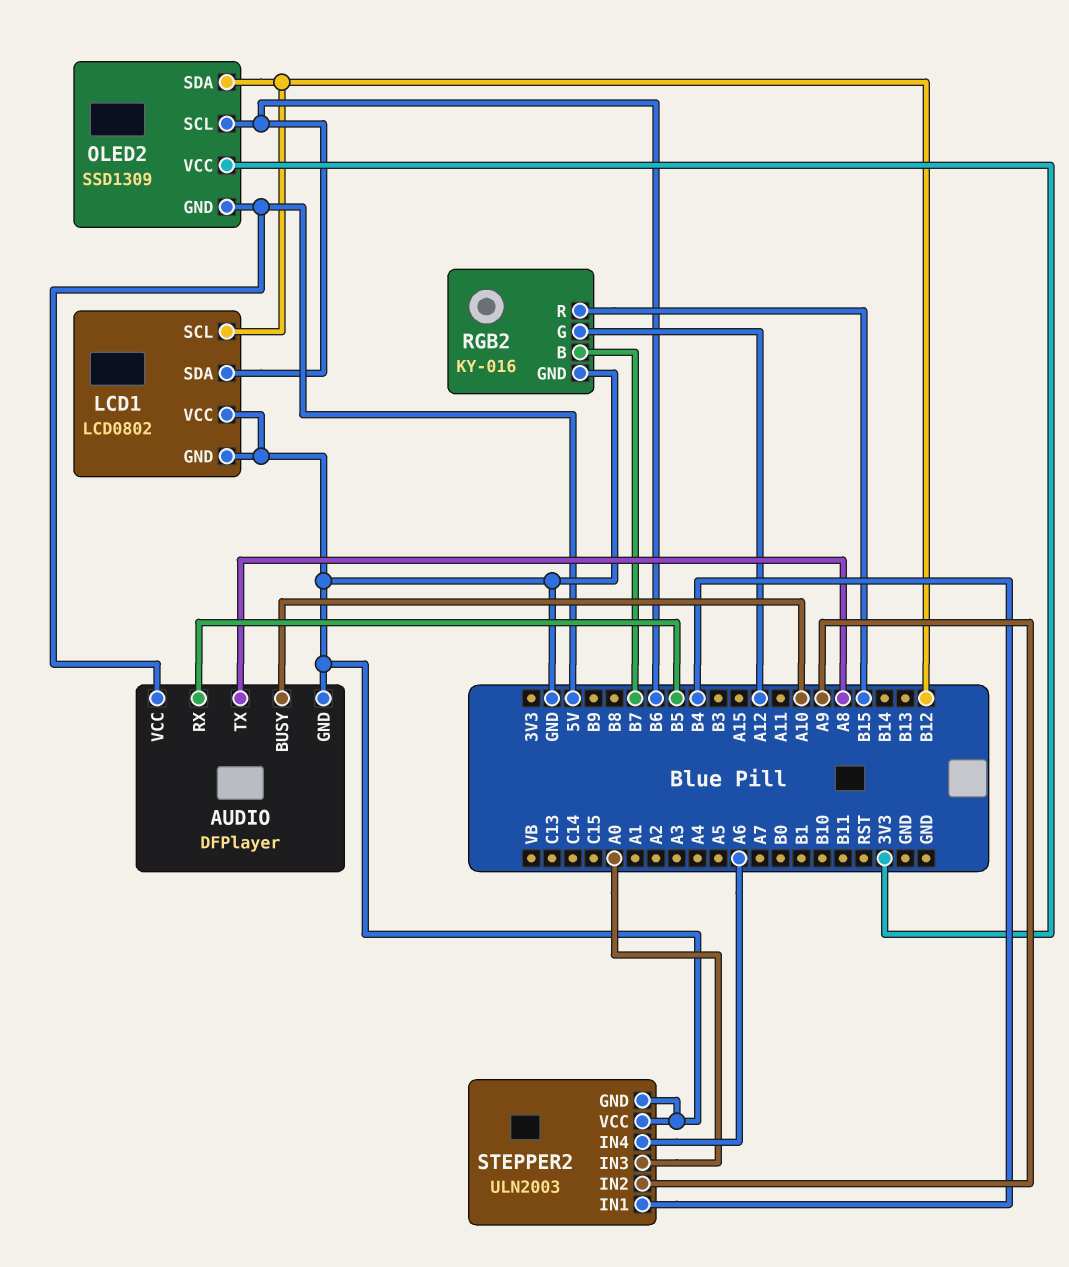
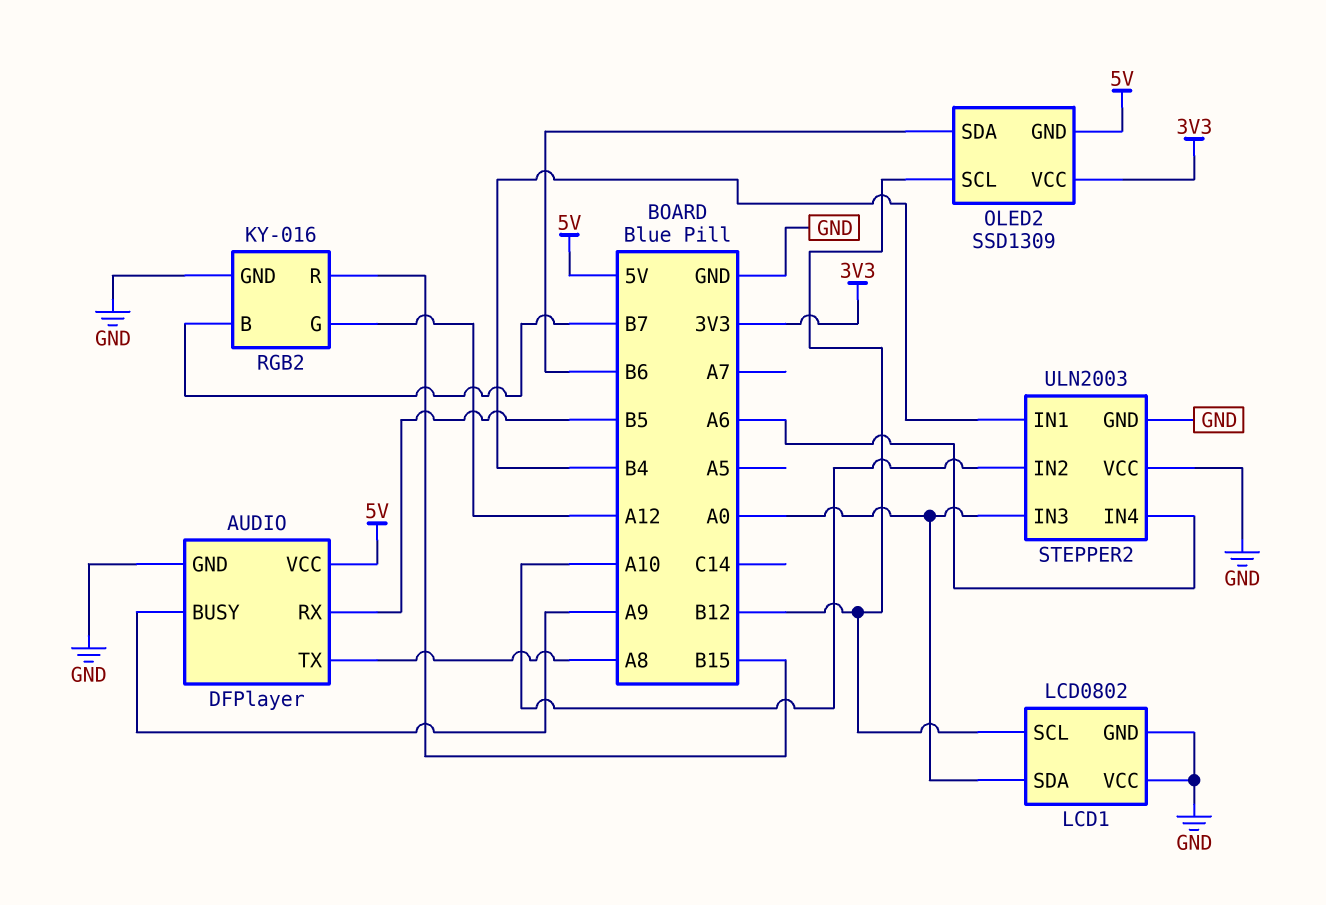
AUDIO pin BUSY: A10 -> A9
LCD1 pin SDA: B6 -> A0
OLED2 pin SCL: B6 -> B12
OLED2 pin SDA: B12 -> B6
STEPPER2 pin IN2: A9 -> A10

